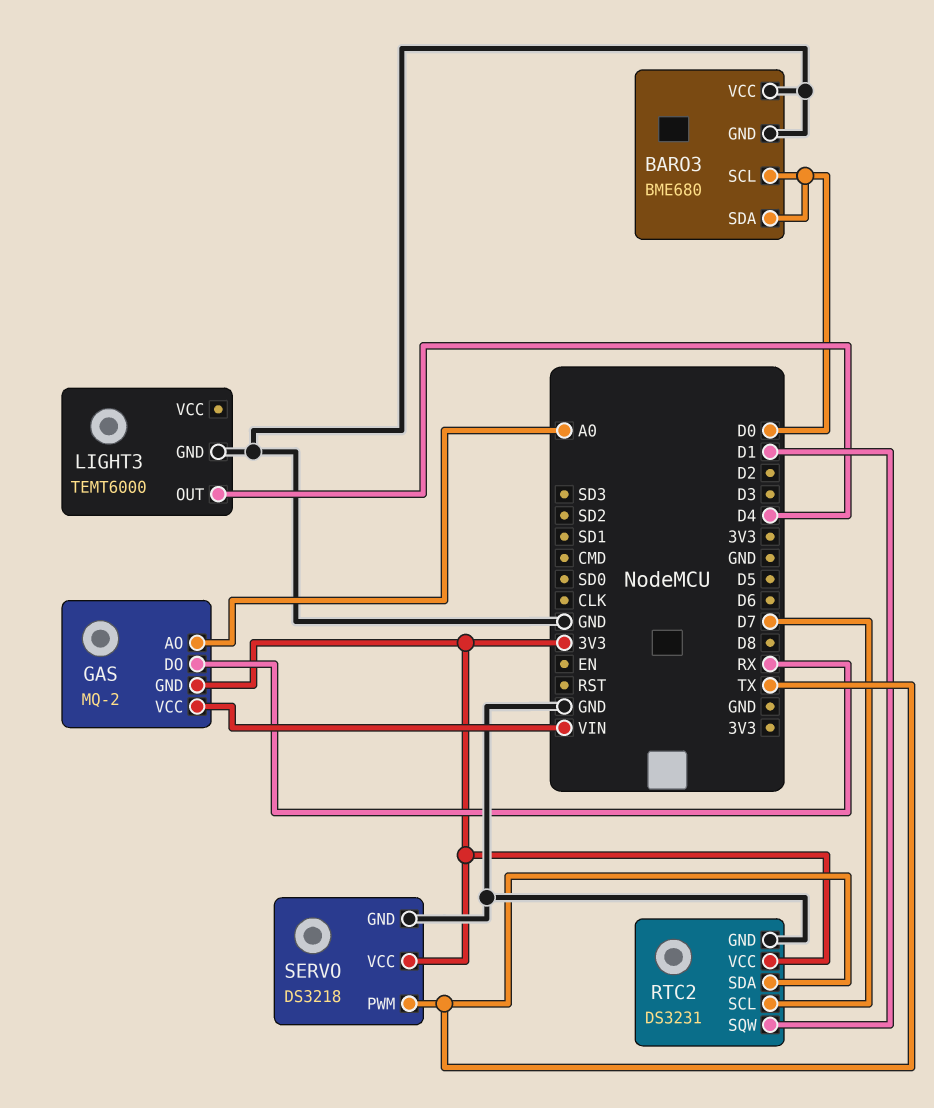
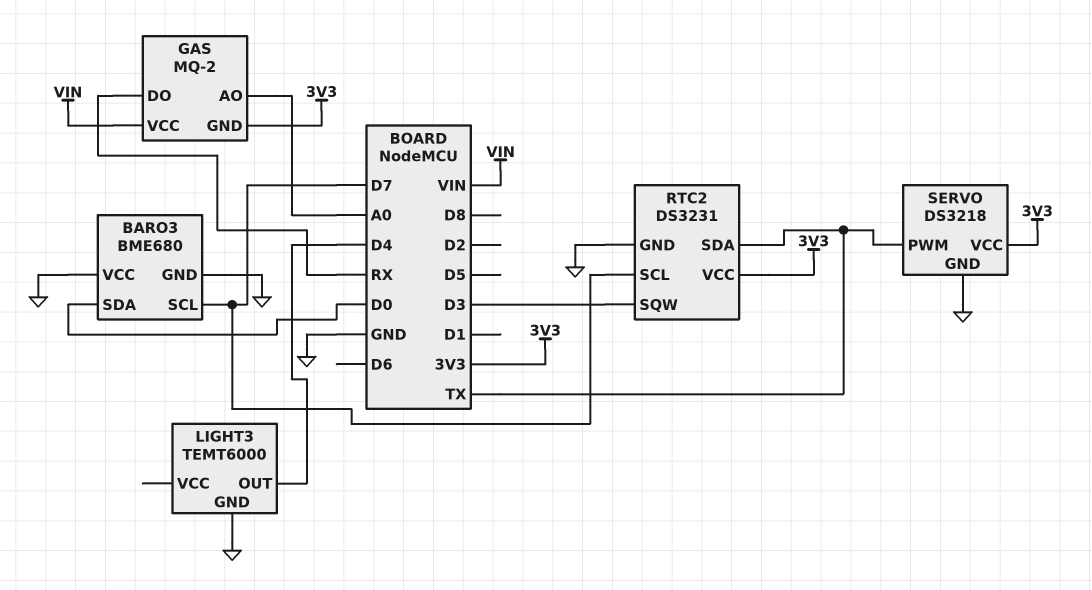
BARO3 pin SCL: D0 -> D7
RTC2 pin SQW: D1 -> D3

